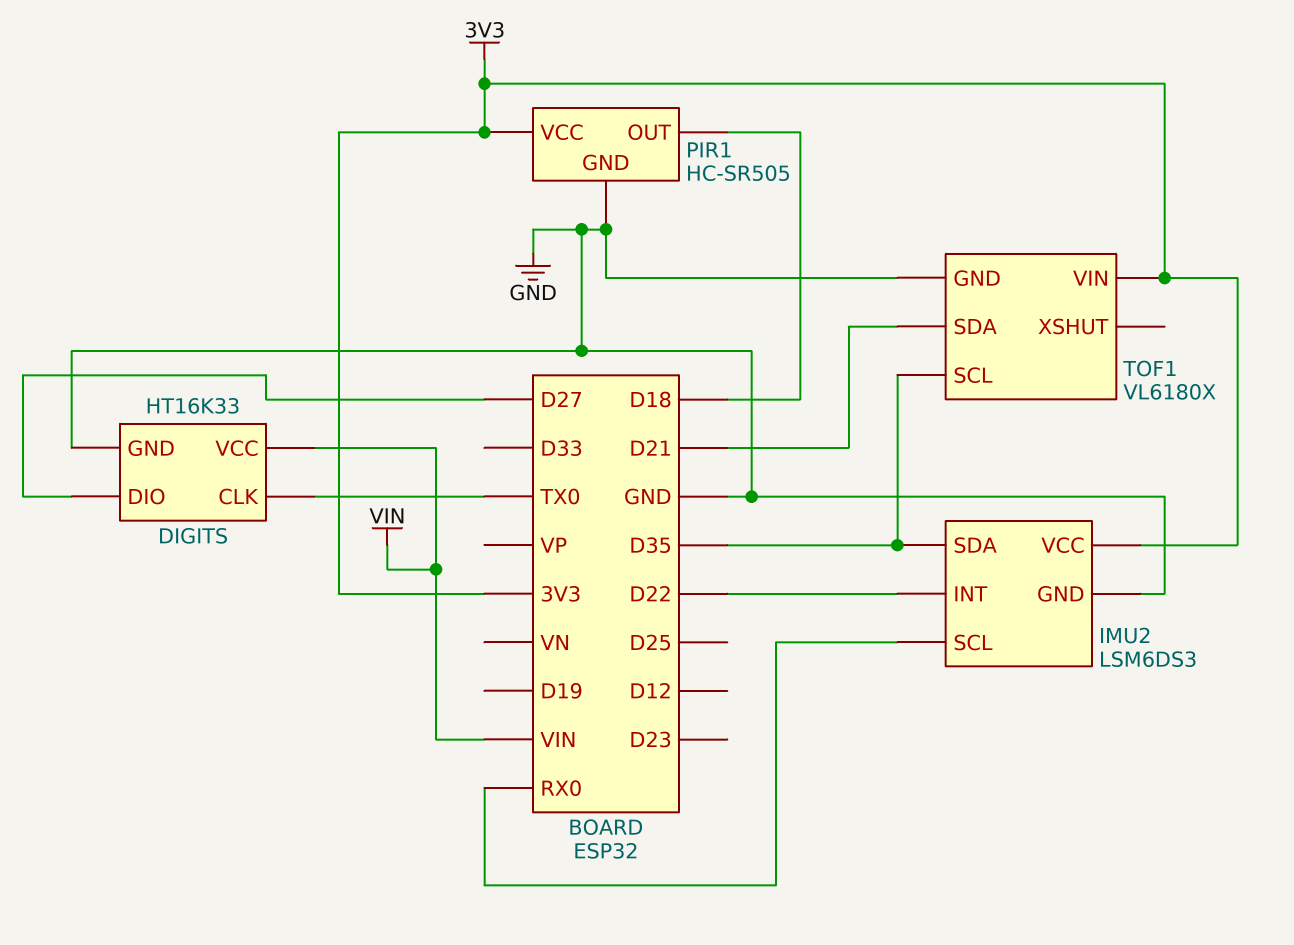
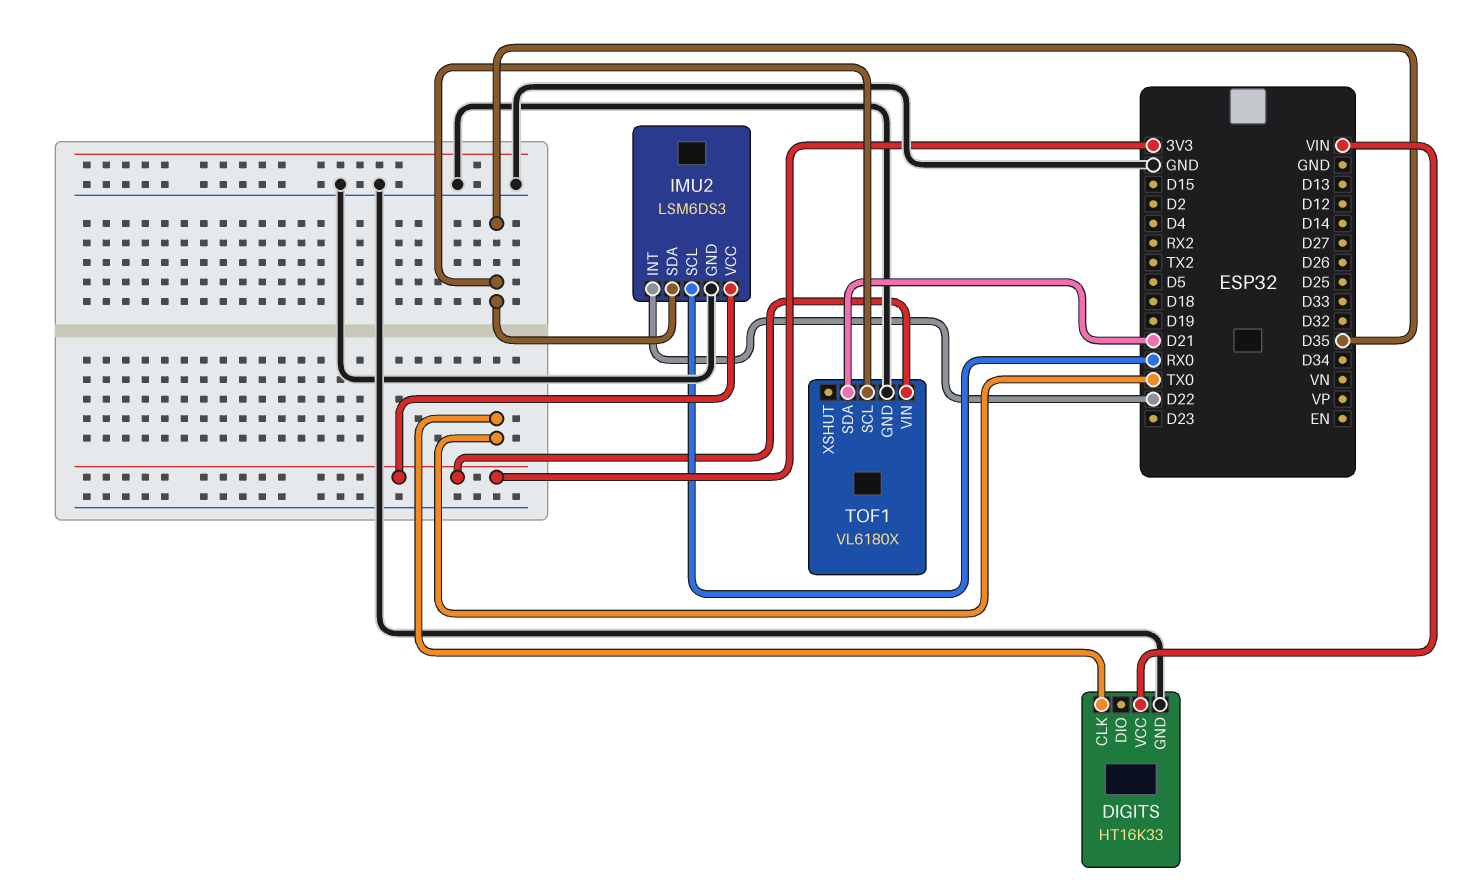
DIGITS pin DIO: D27 -> none
PIR1: HC-SR505 -> none
PIR1 pin GND: GND -> none
PIR1 pin OUT: D18 -> none
PIR1 pin VCC: 3V3 -> none

